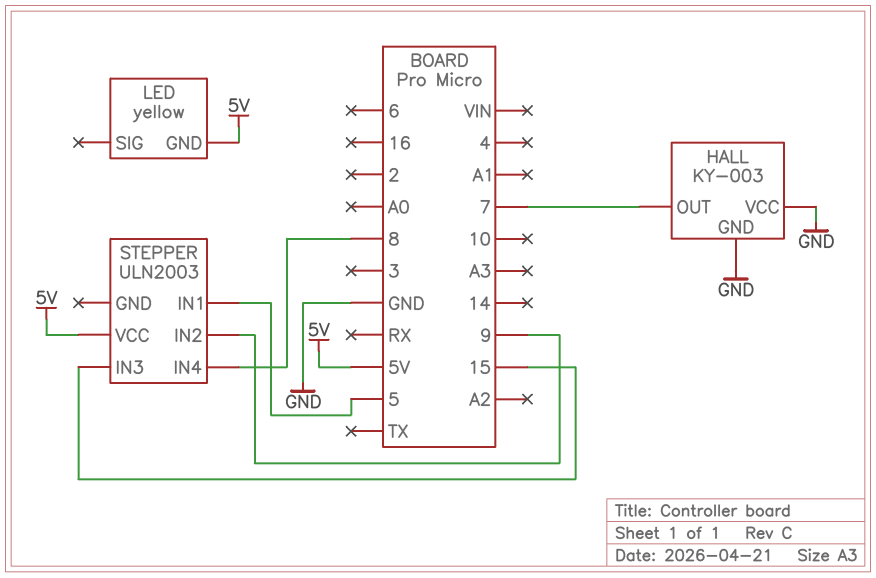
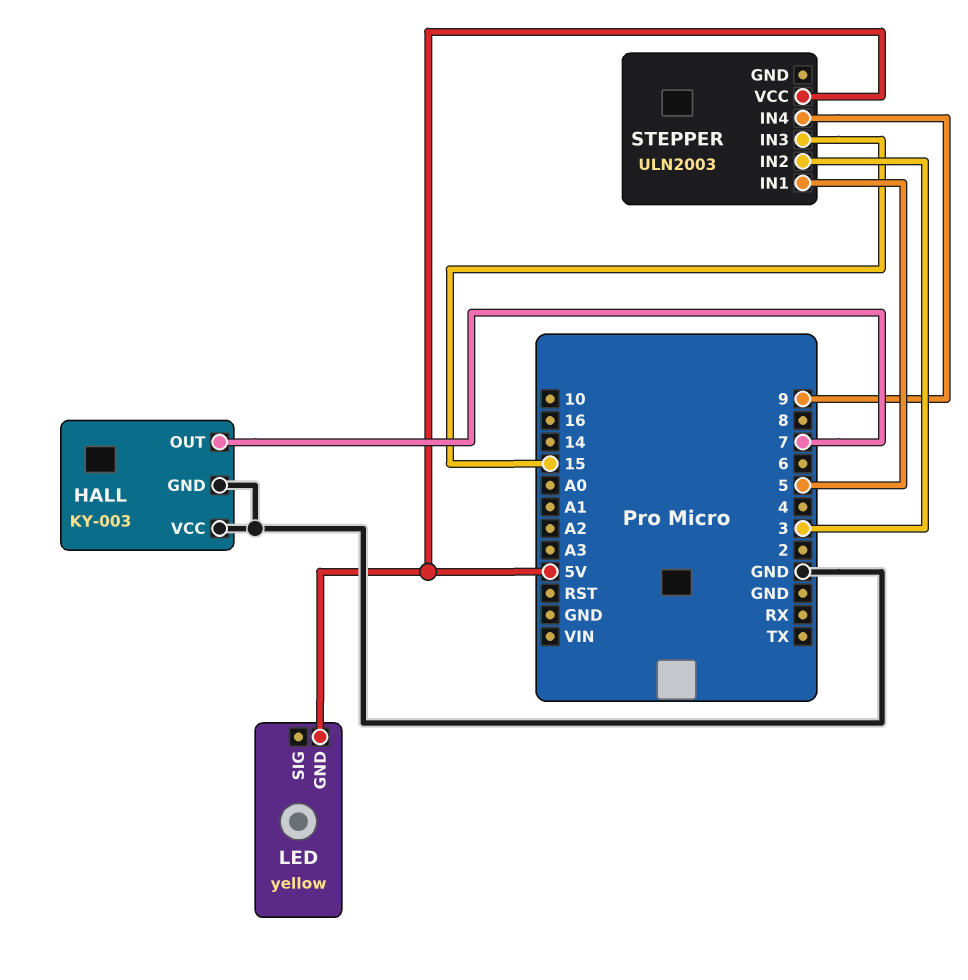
STEPPER pin IN2: 9 -> 3
STEPPER pin IN4: 8 -> 9

